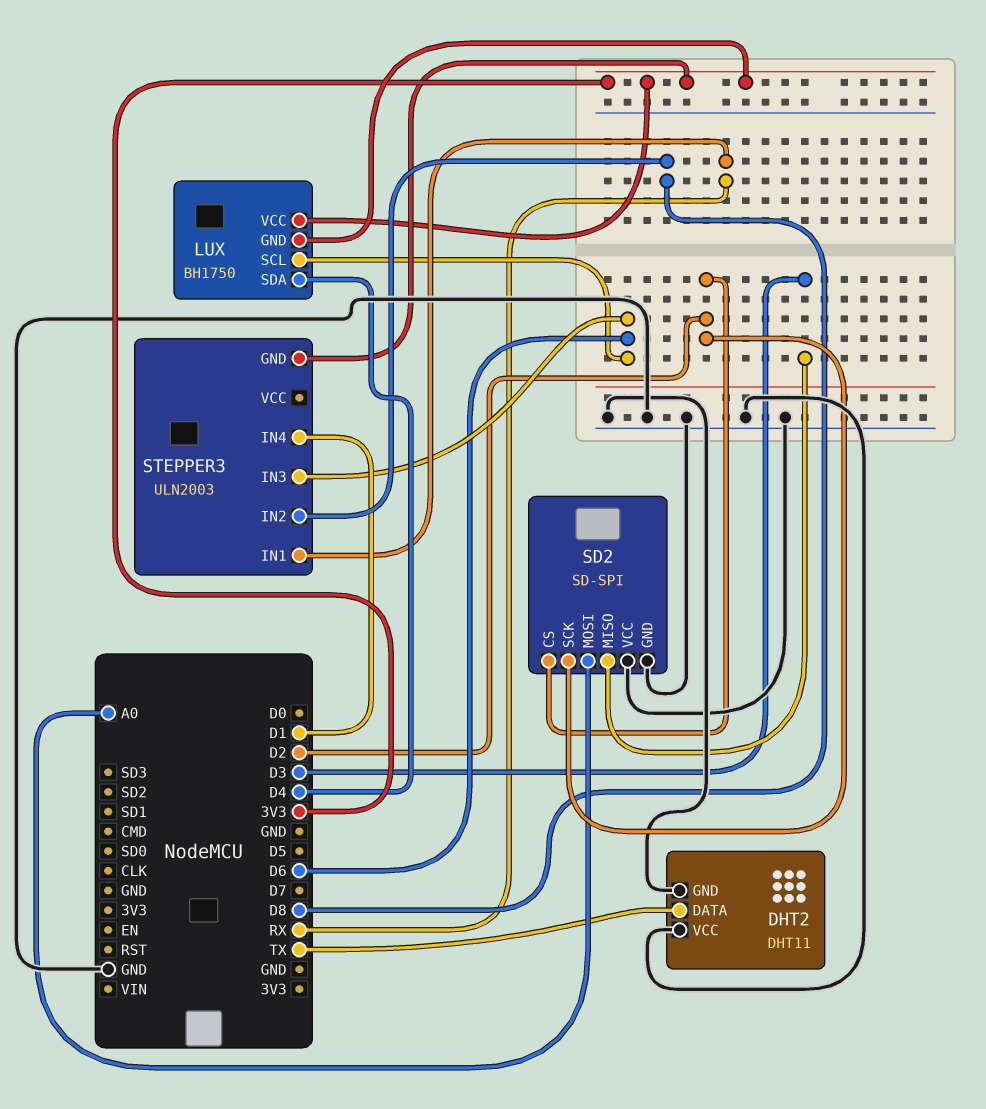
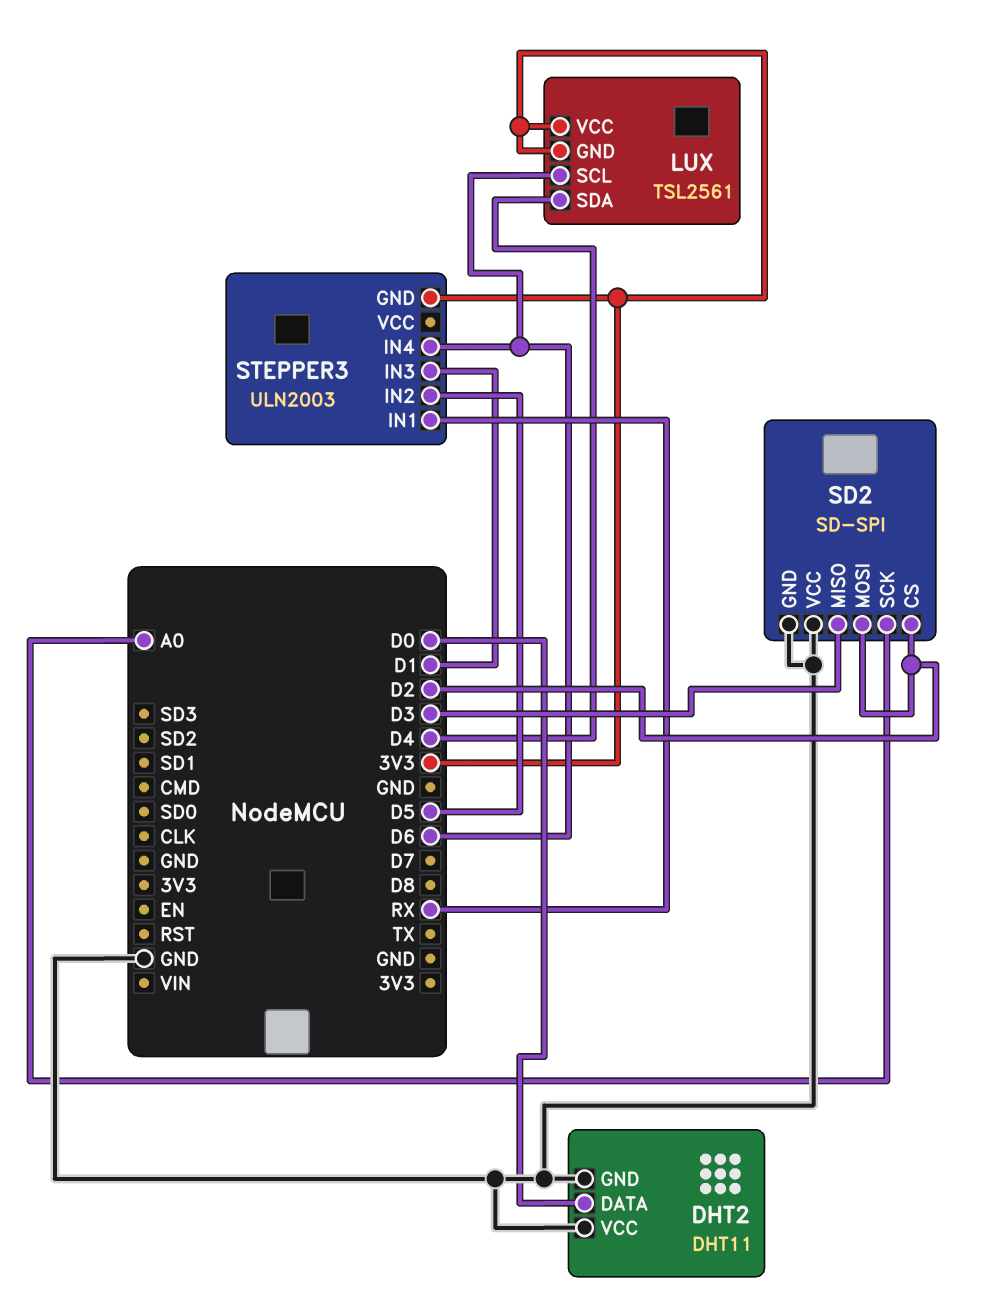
DHT2 pin DATA: TX -> D0
LUX: BH1750 -> TSL2561
SD2 pin MOSI: A0 -> D2
SD2 pin SCK: D2 -> A0
STEPPER3 pin IN2: D8 -> D5
STEPPER3 pin IN3: D6 -> D1
STEPPER3 pin IN4: D1 -> D6

